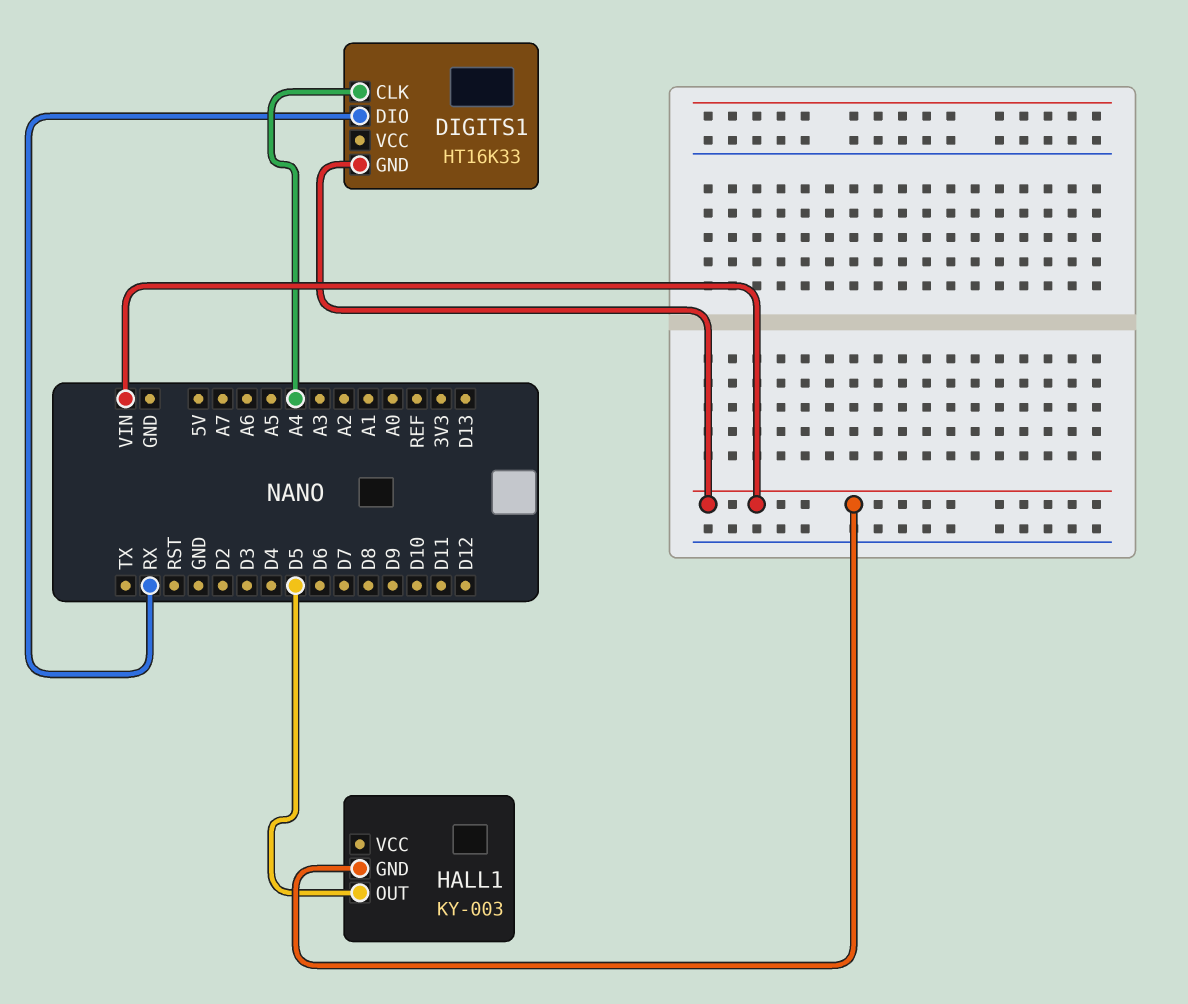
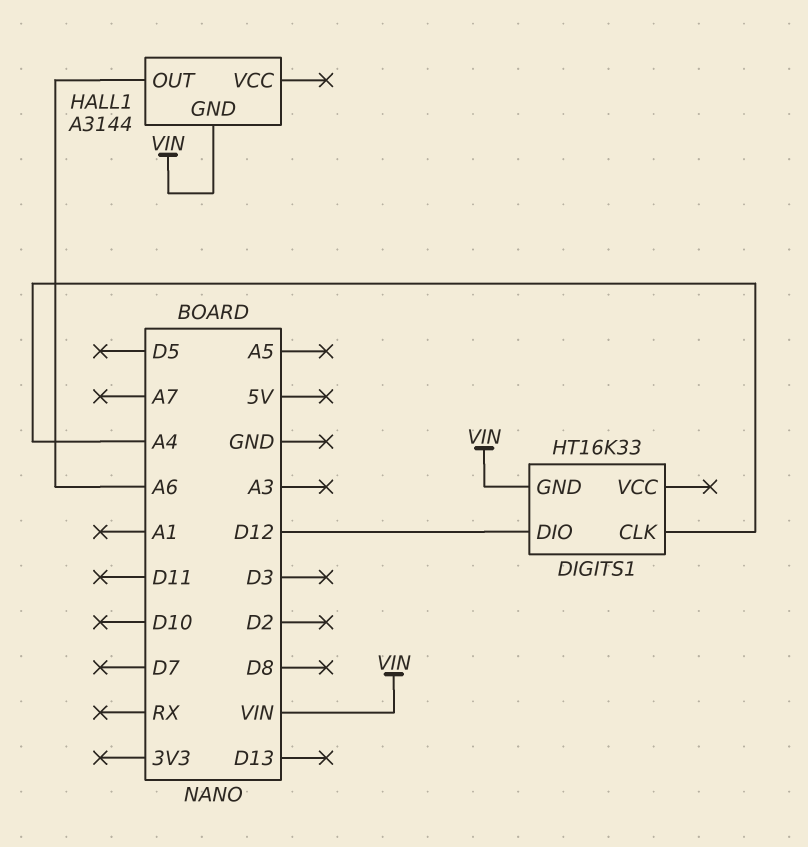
DIGITS1 pin DIO: RX -> D12
HALL1: KY-003 -> A3144
HALL1 pin OUT: D5 -> A6

